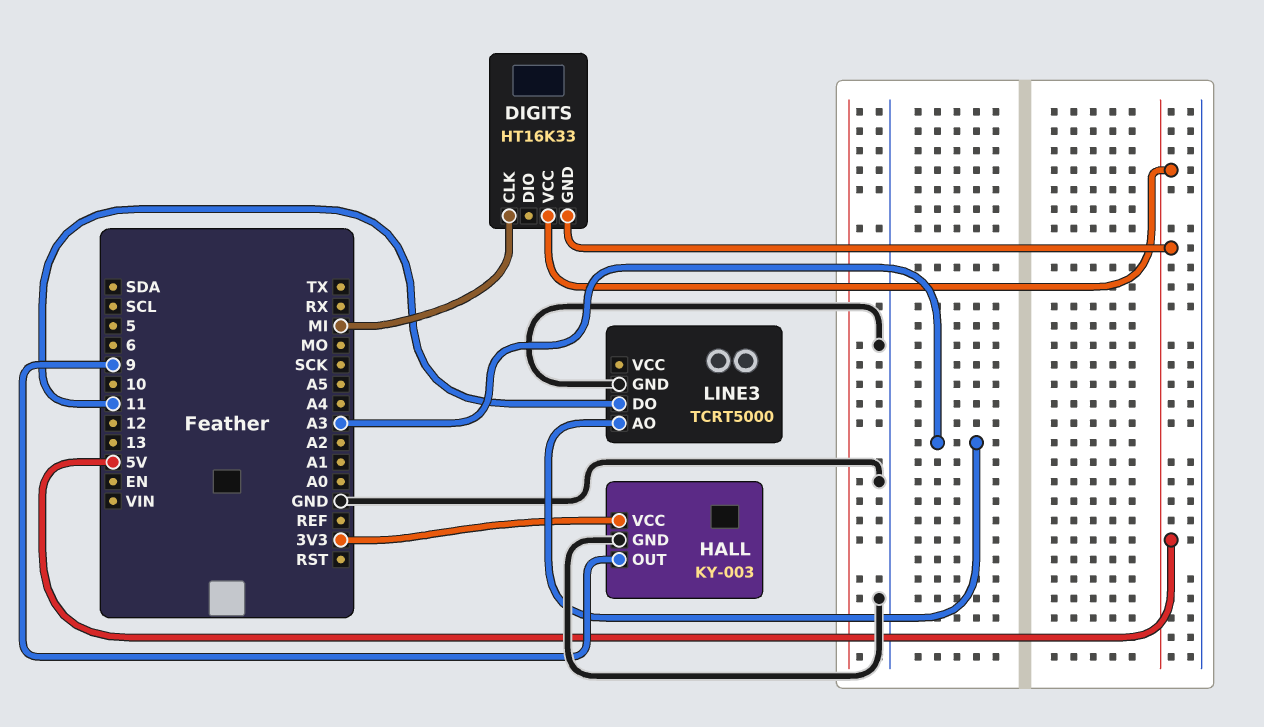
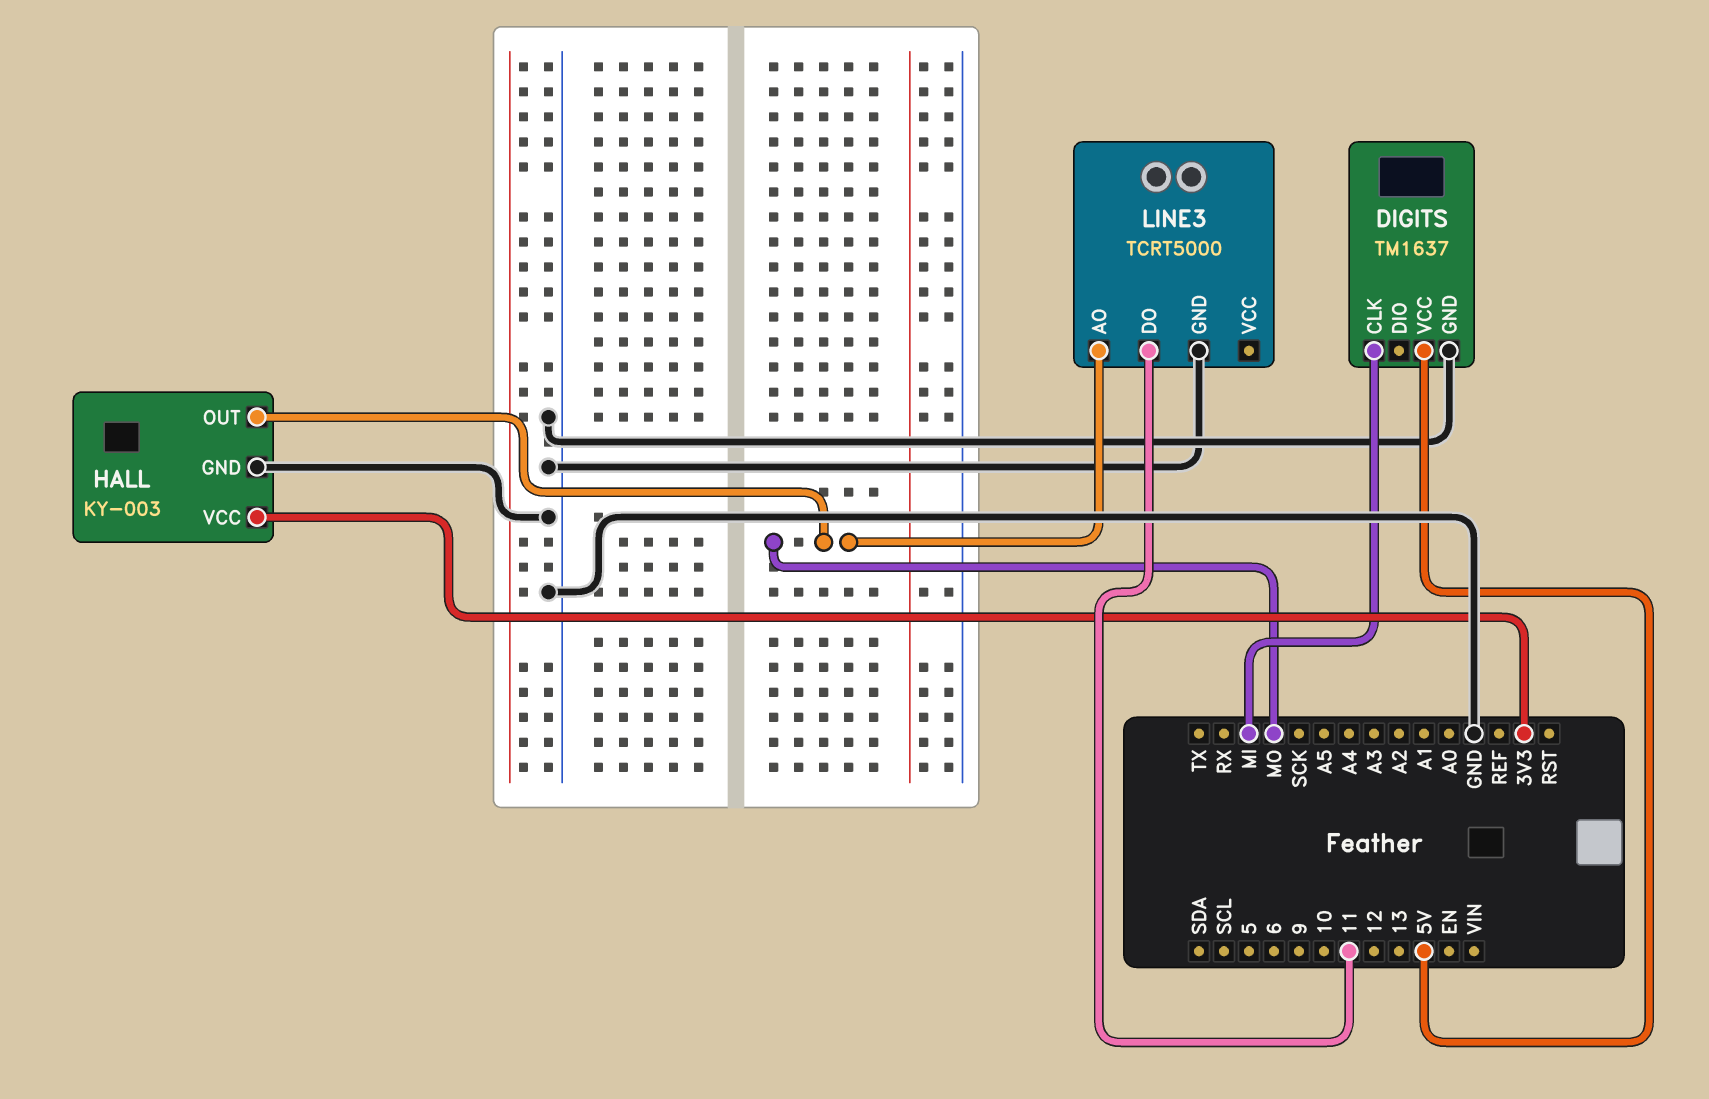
DIGITS: HT16K33 -> TM1637
DIGITS pin GND: 5V -> GND
HALL pin OUT: 9 -> MO
LINE3 pin AO: A3 -> MO

